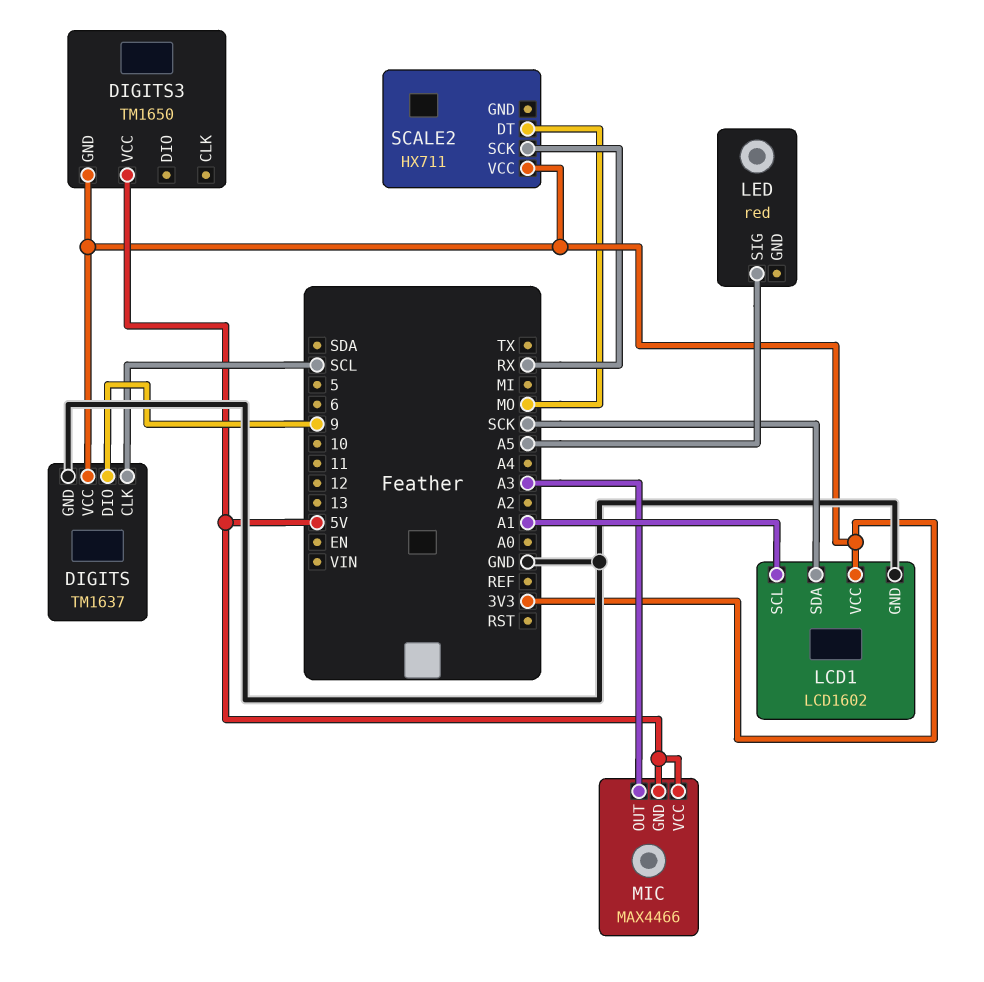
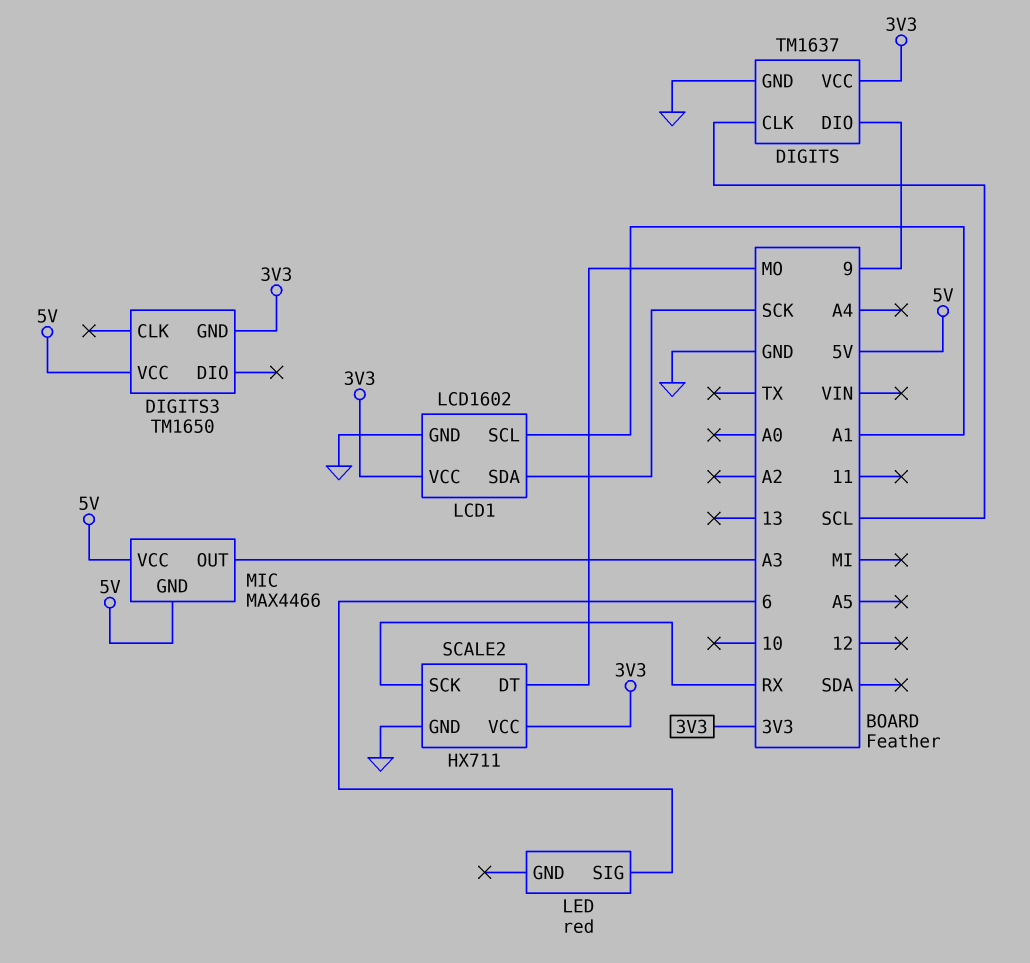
LED pin SIG: A5 -> 6
SCALE2 pin GND: none -> GND

